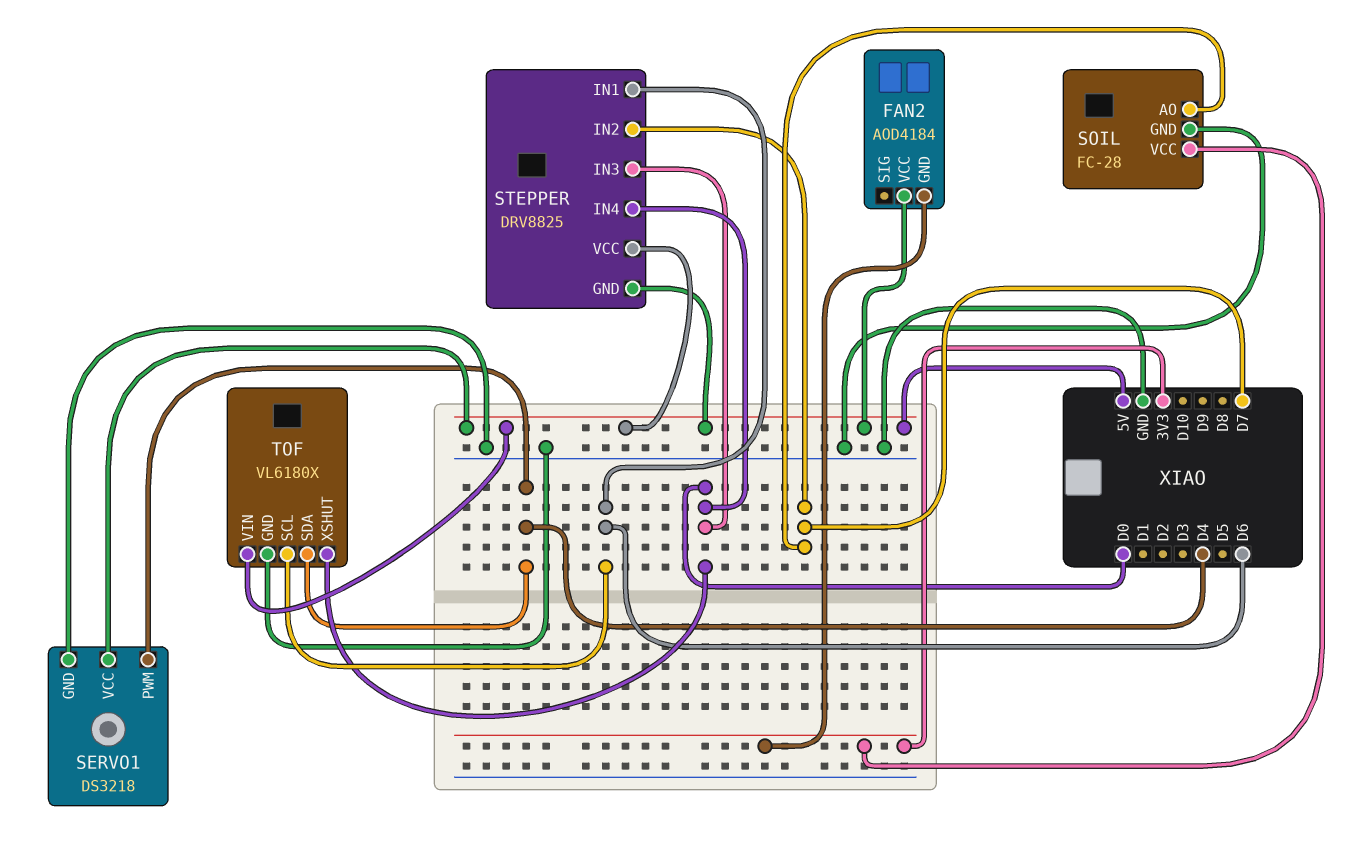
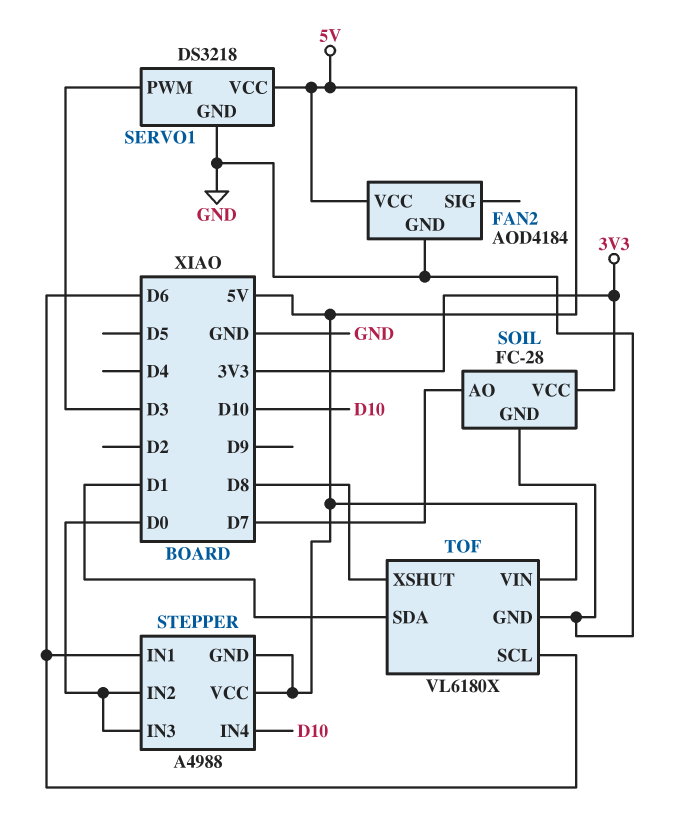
FAN2 pin GND: 3V3 -> GND
SERVO1 pin PWM: D4 -> D3
STEPPER: DRV8825 -> A4988
STEPPER pin IN2: D7 -> D0
STEPPER pin IN4: D0 -> D10
TOF pin SDA: D4 -> D1
TOF pin XSHUT: D0 -> D8

